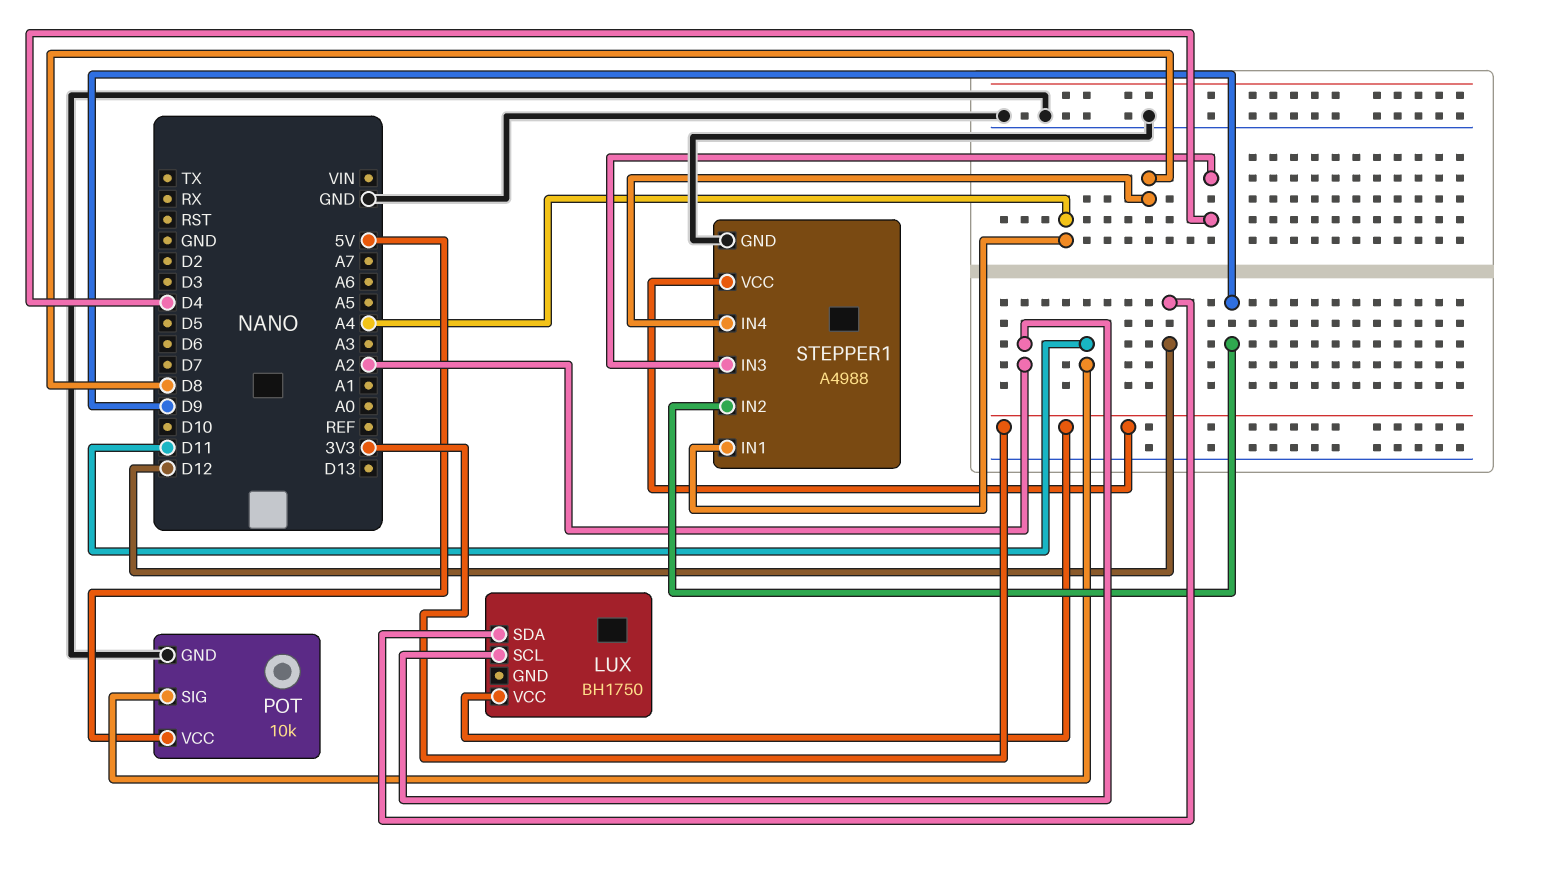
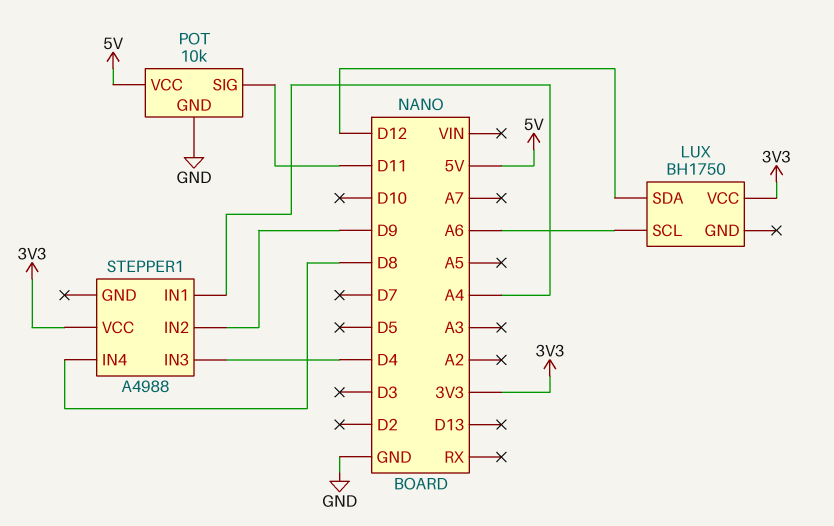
LUX pin SCL: A2 -> A6
STEPPER1 pin GND: GND -> none

